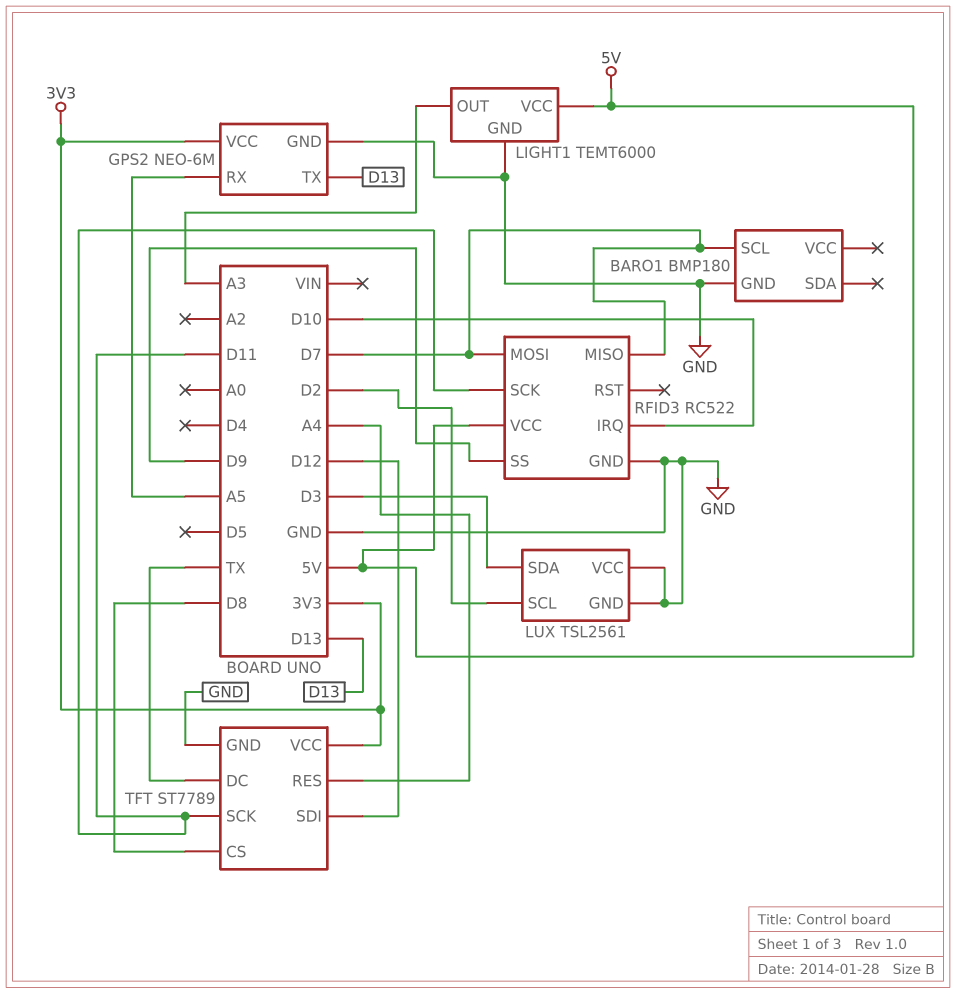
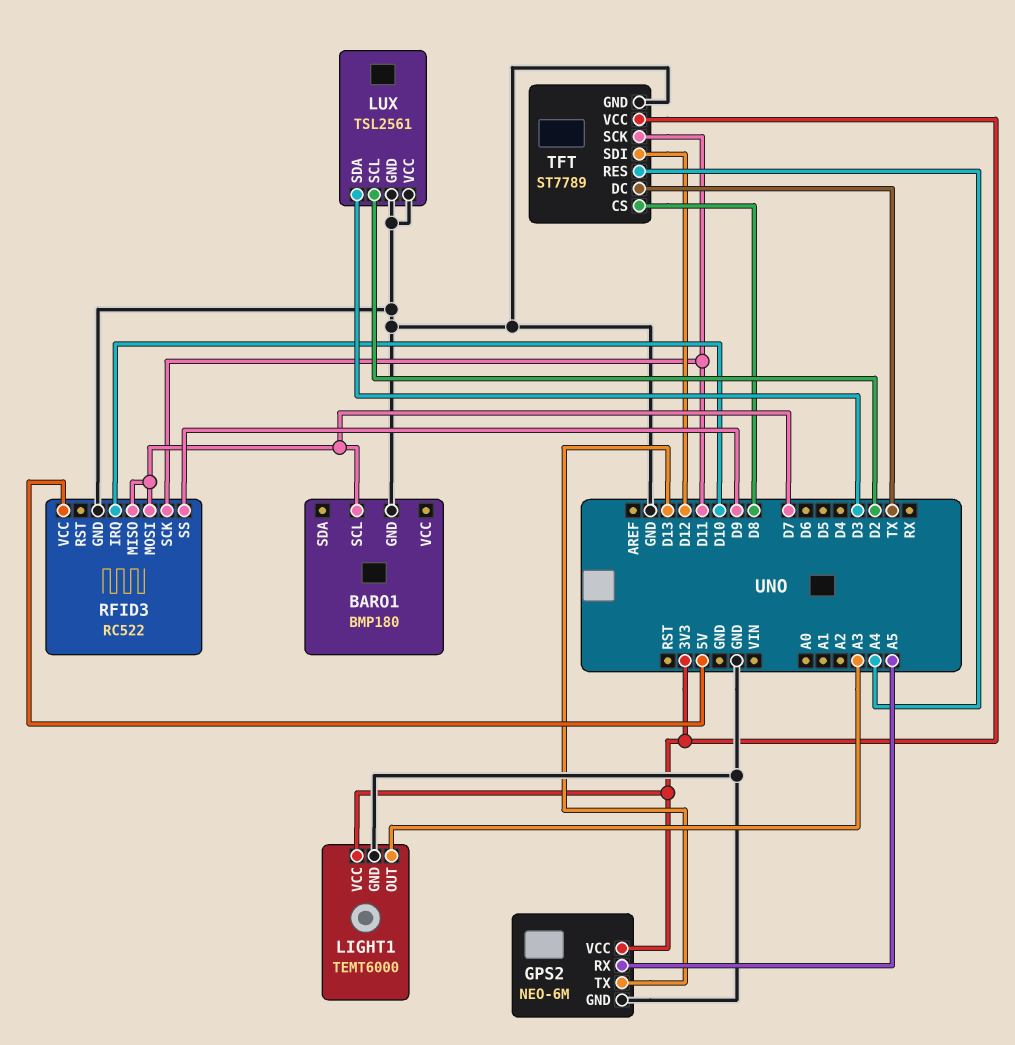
LIGHT1 pin VCC: 5V -> 3V3

